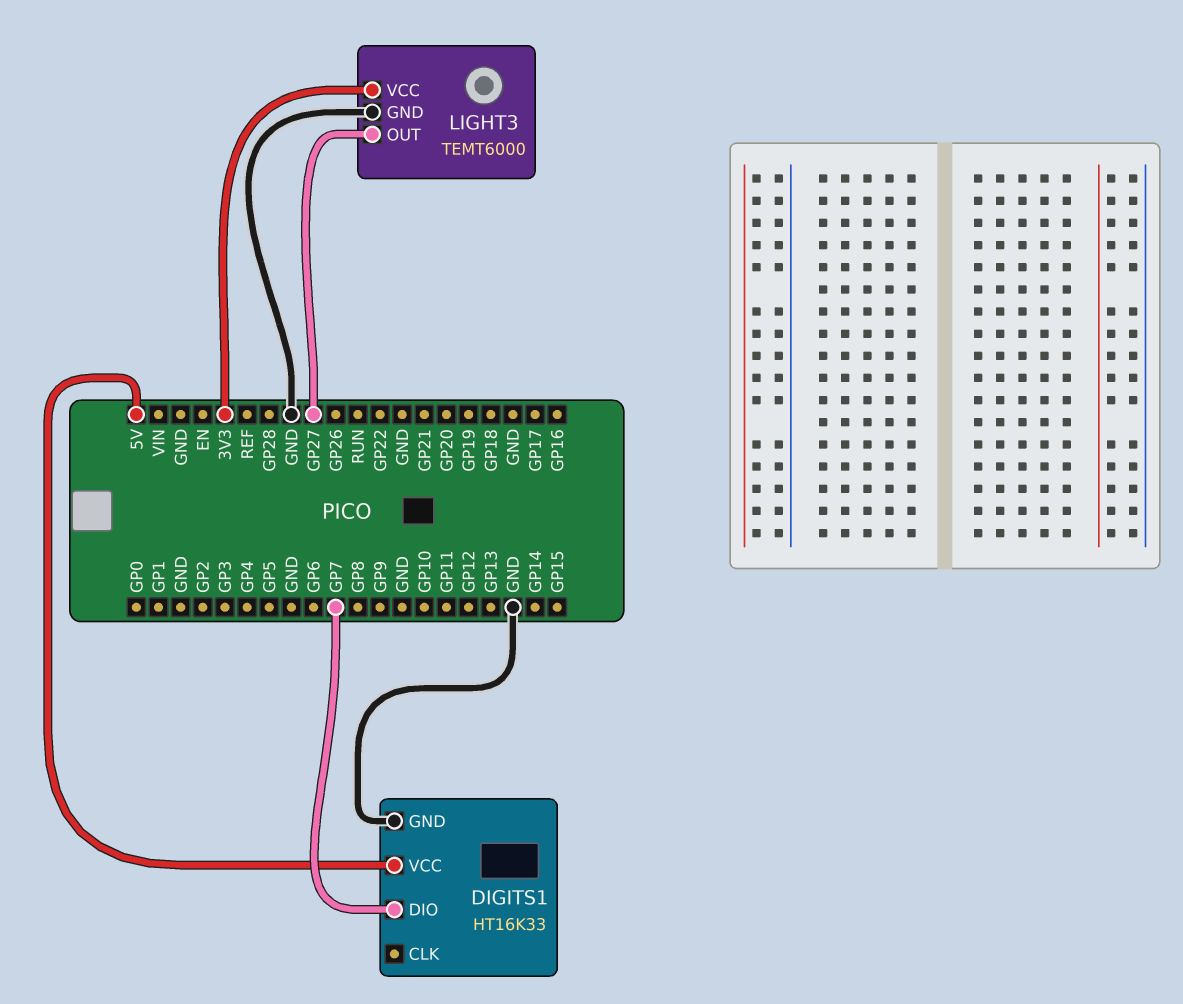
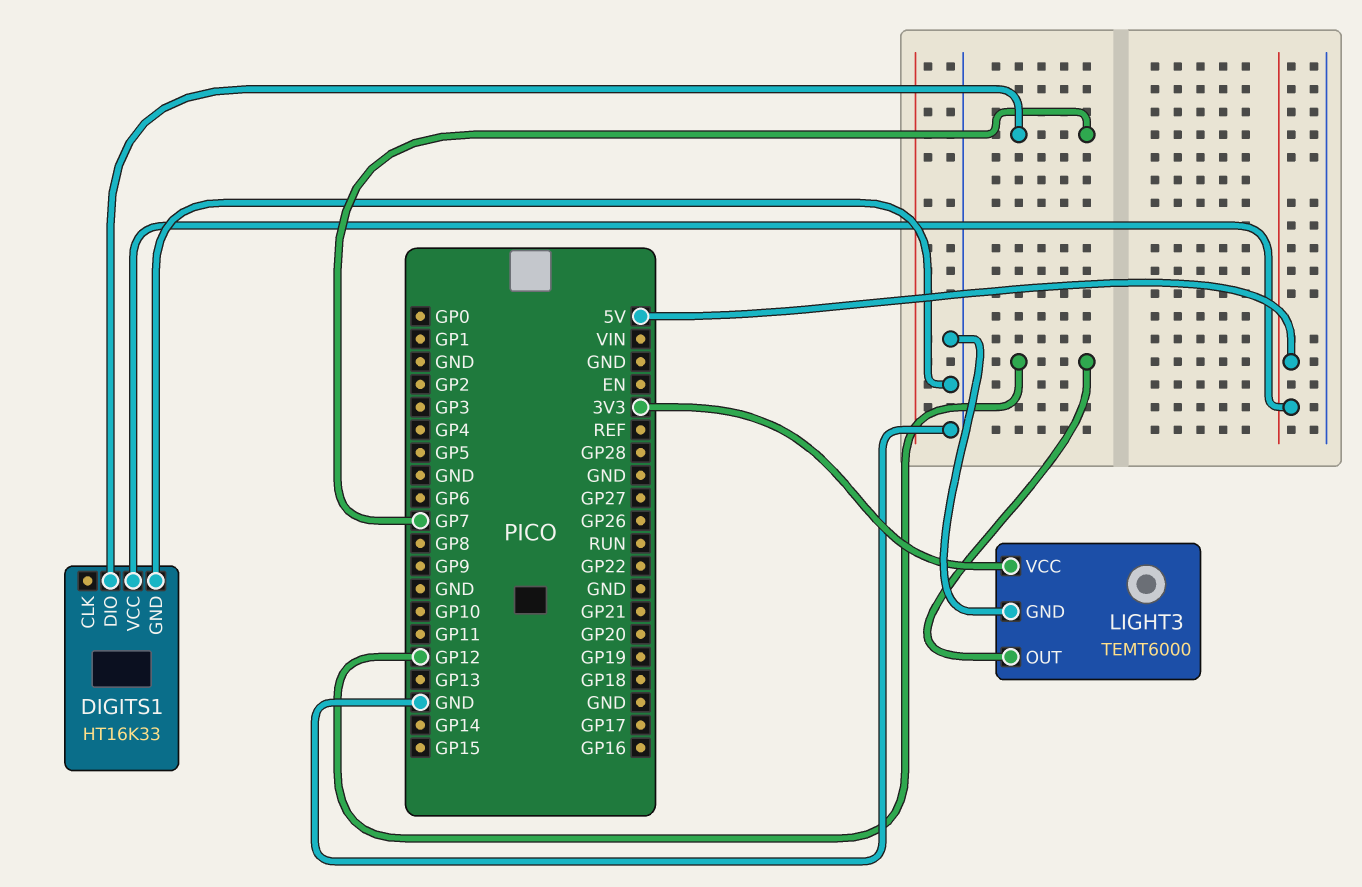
LIGHT3 pin OUT: GP27 -> GP12

